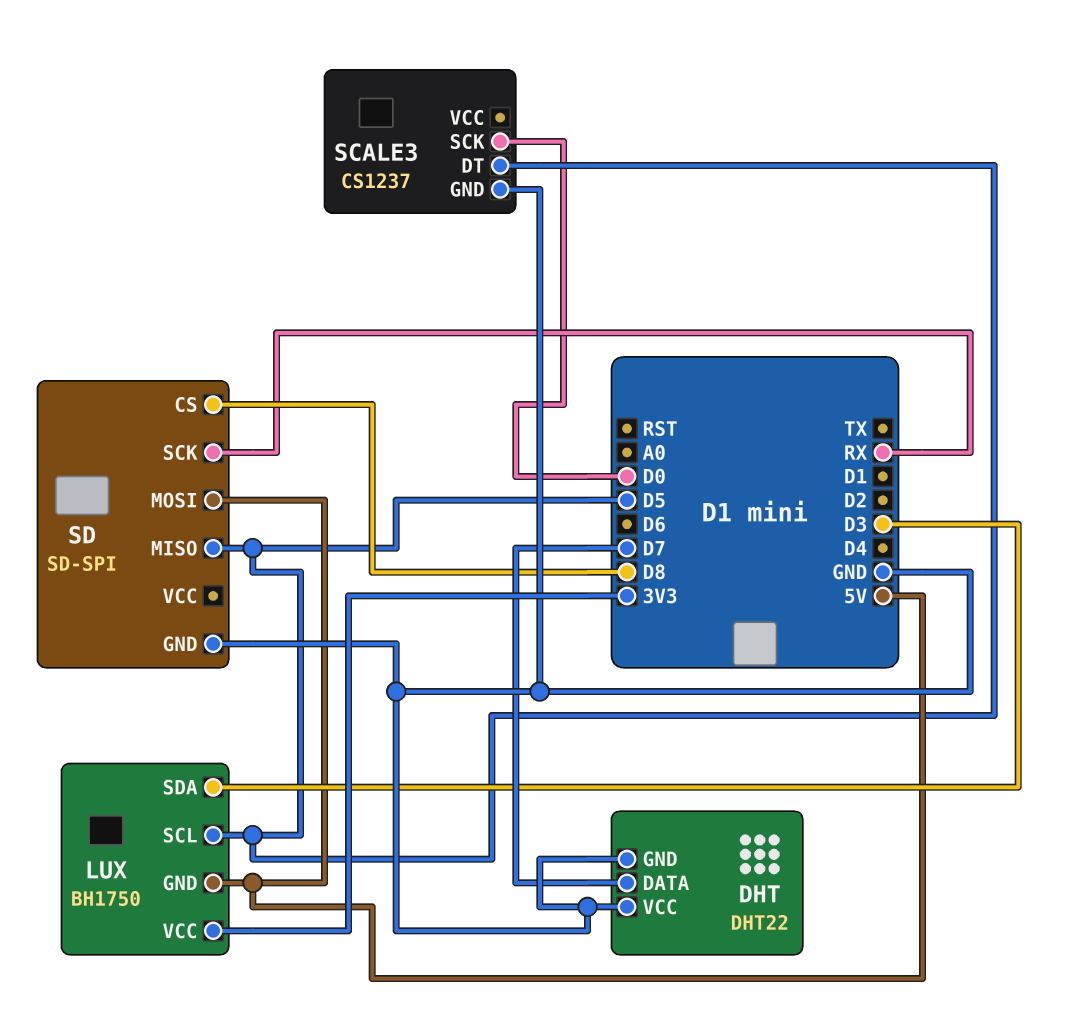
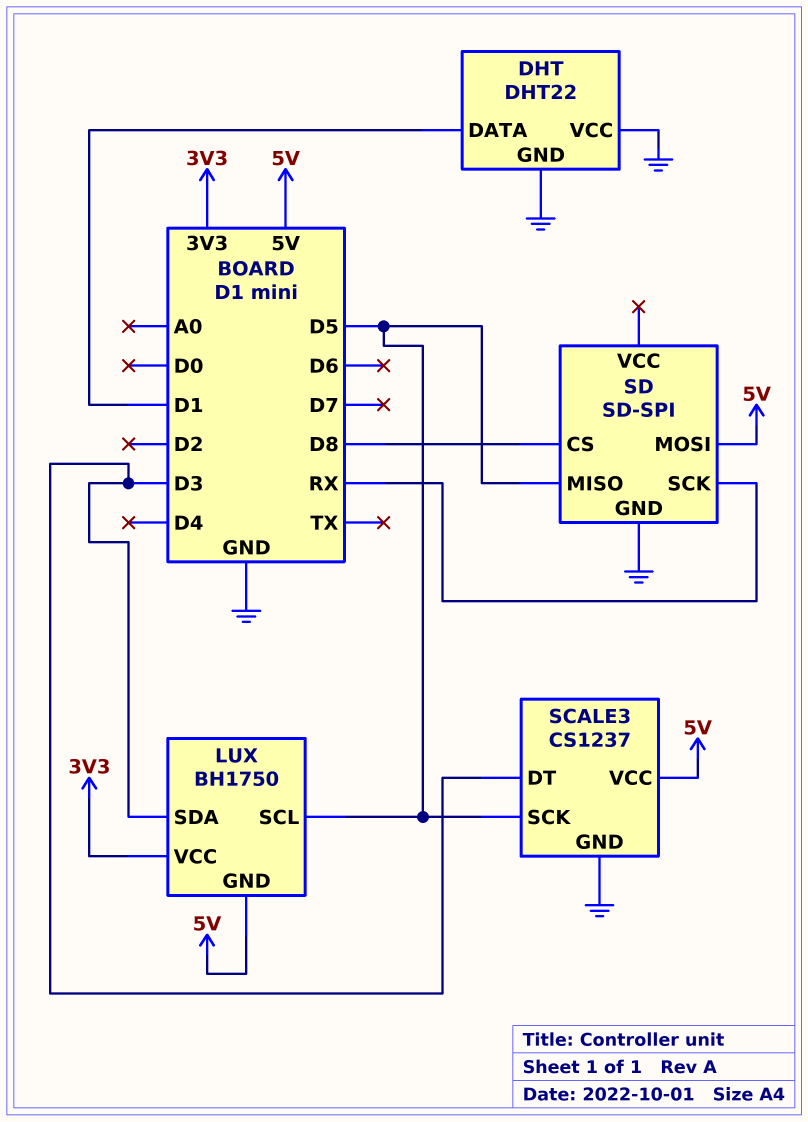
DHT pin DATA: D7 -> D1
SCALE3 pin DT: D5 -> D3
SCALE3 pin SCK: D0 -> D5
SCALE3 pin VCC: none -> 5V

